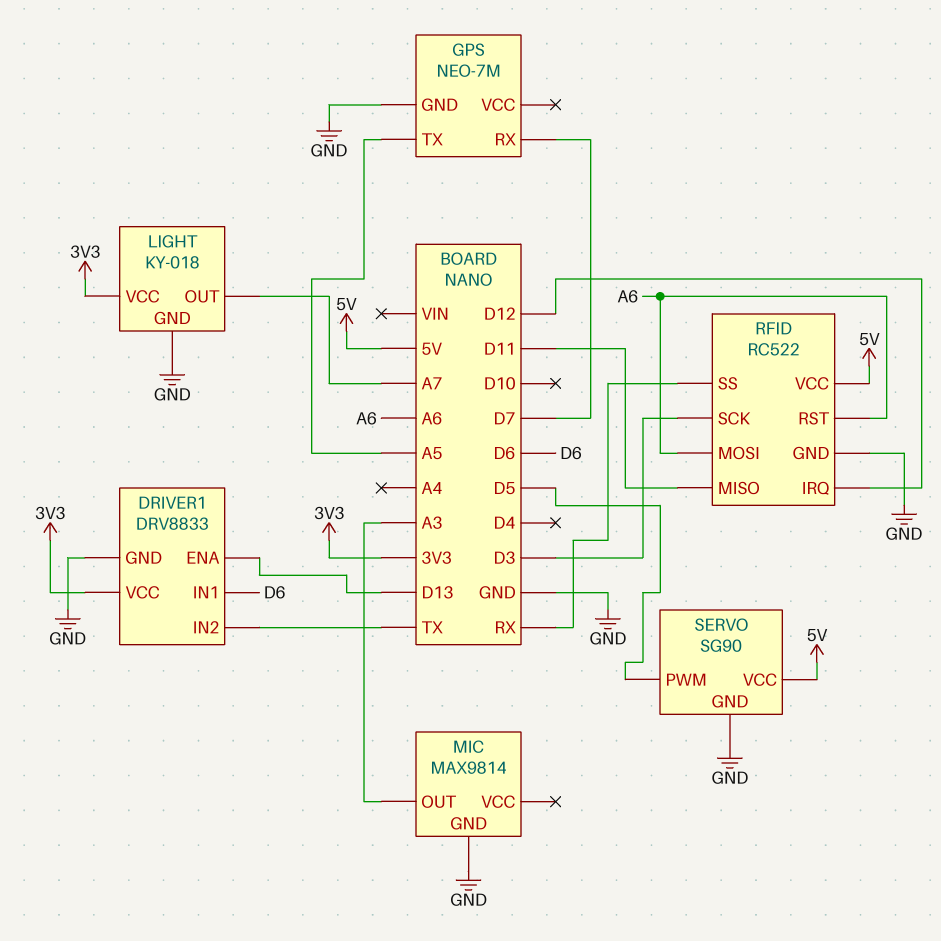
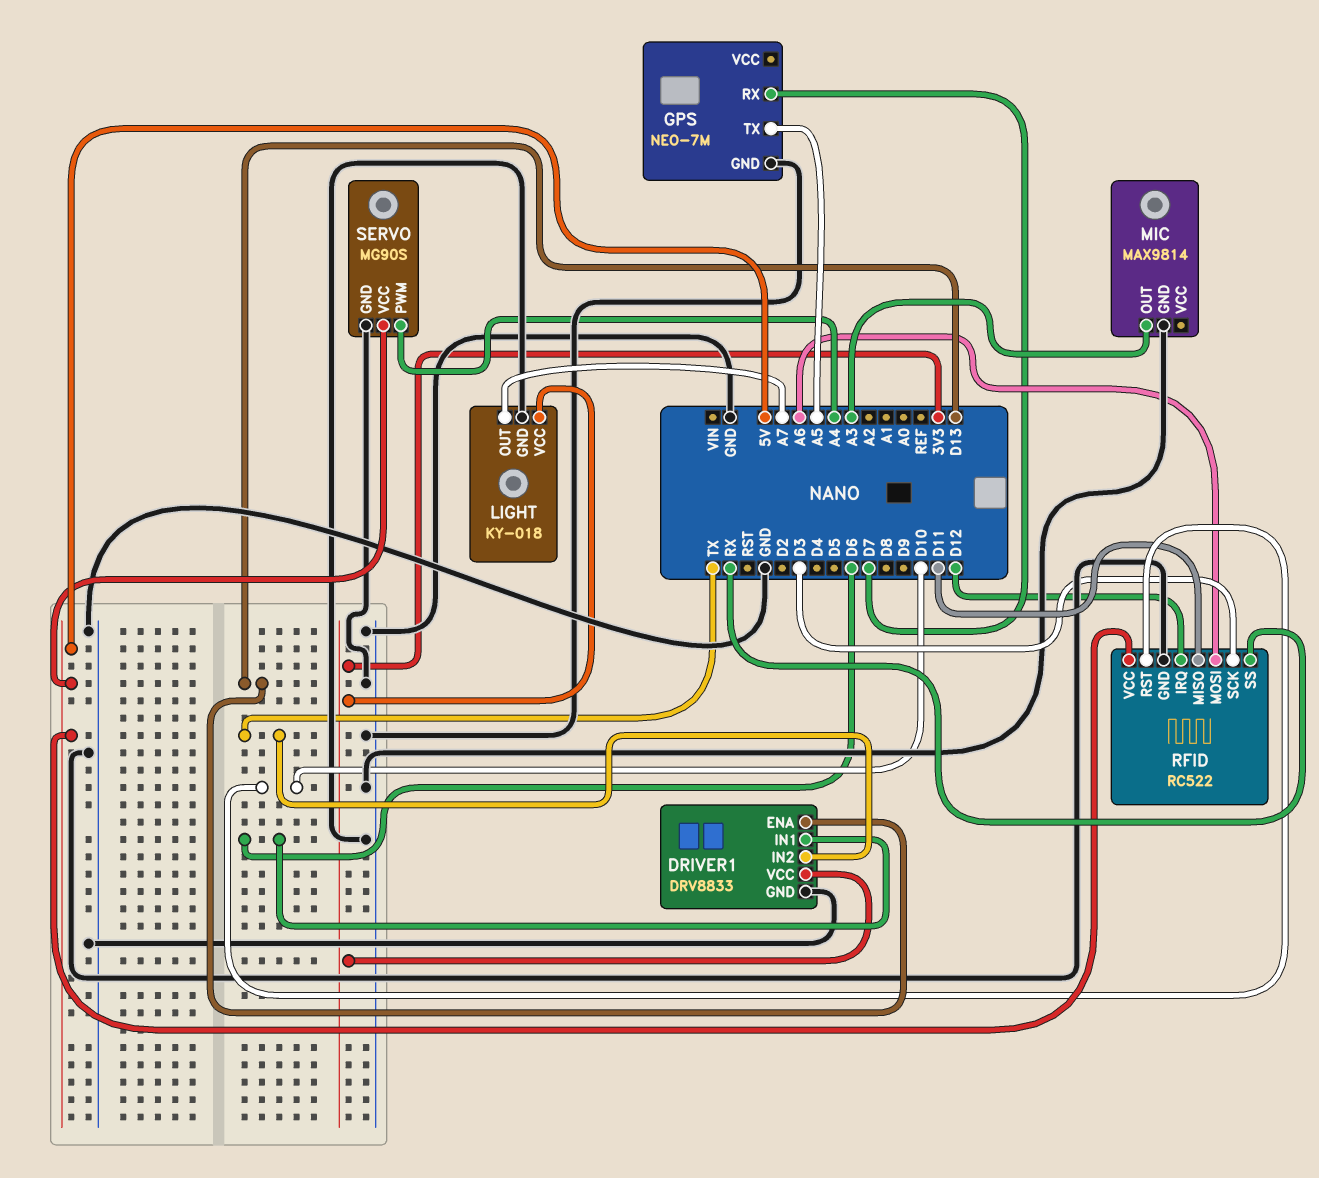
RFID pin RST: A6 -> D10
SERVO: SG90 -> MG90S
SERVO pin PWM: D5 -> A4

